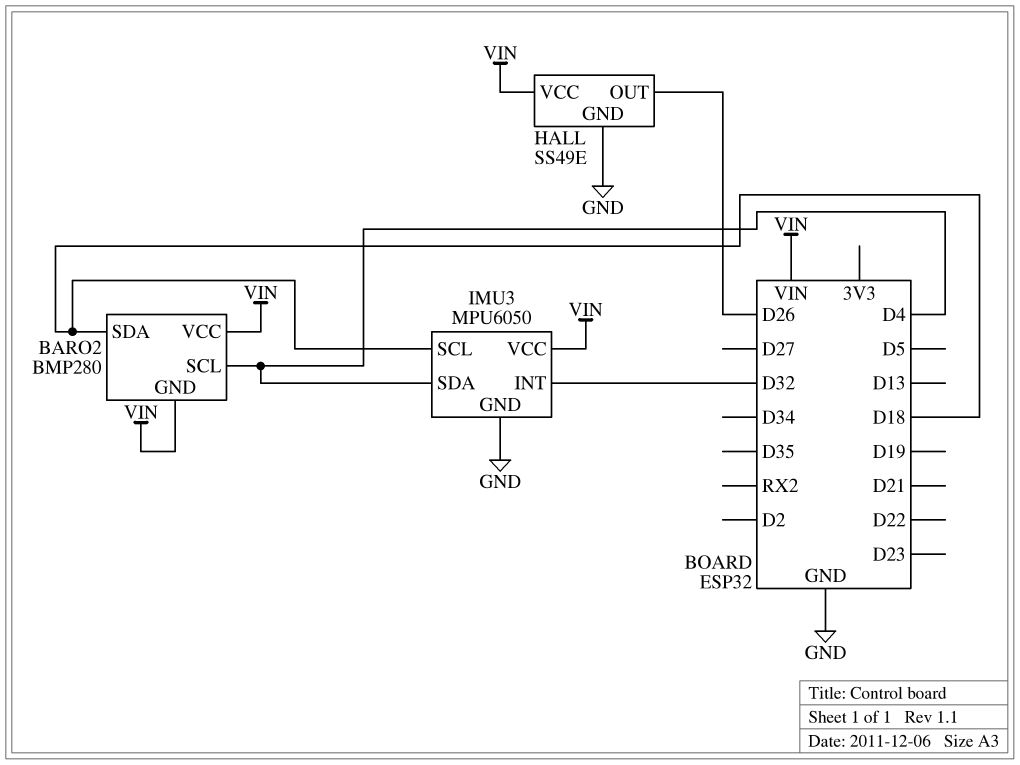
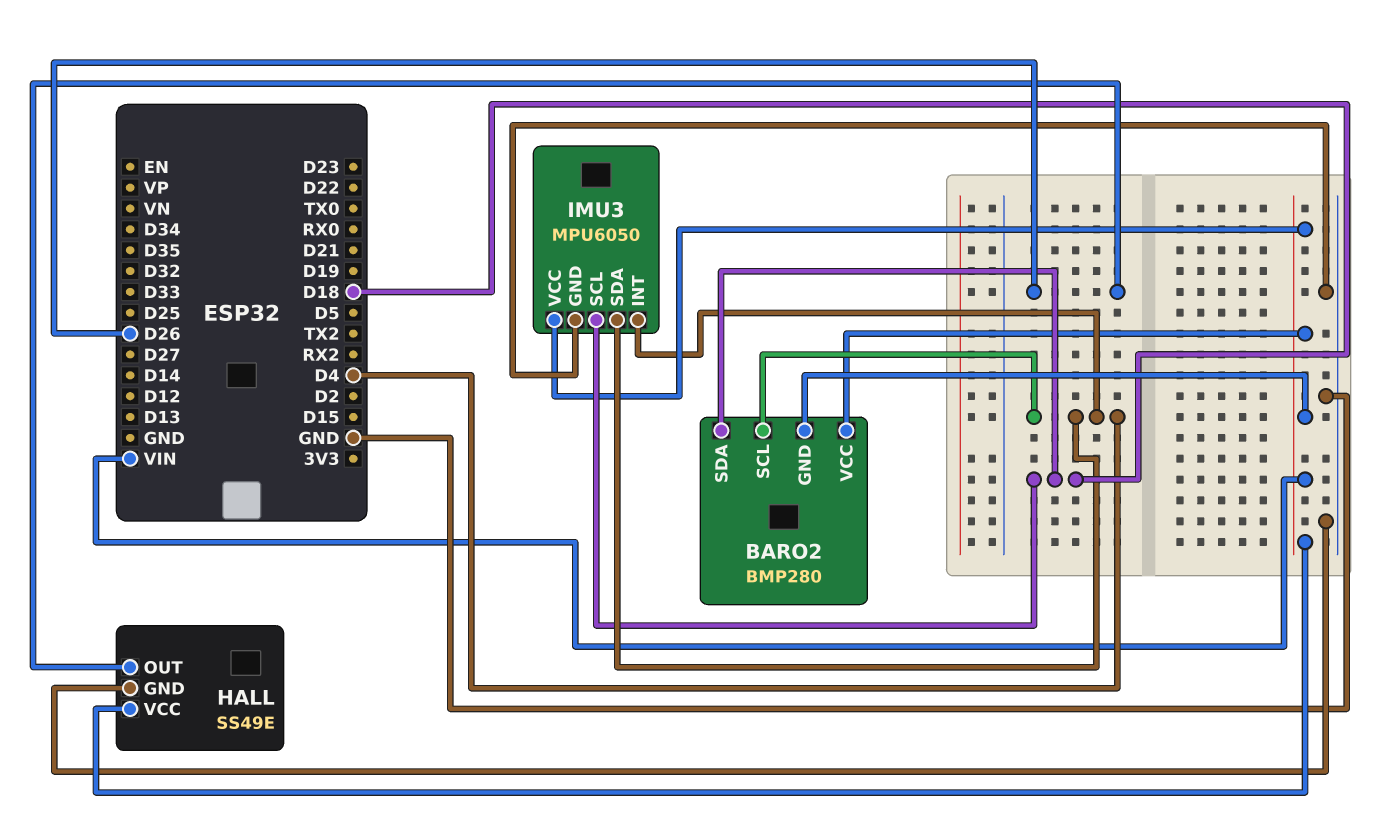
IMU3 pin INT: D32 -> D4

